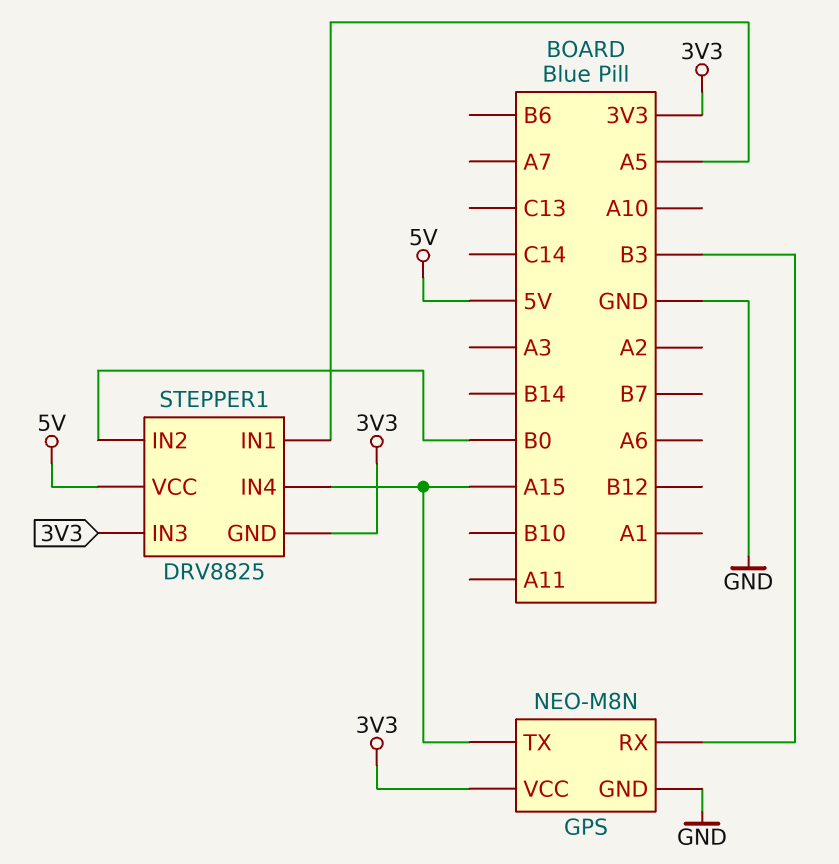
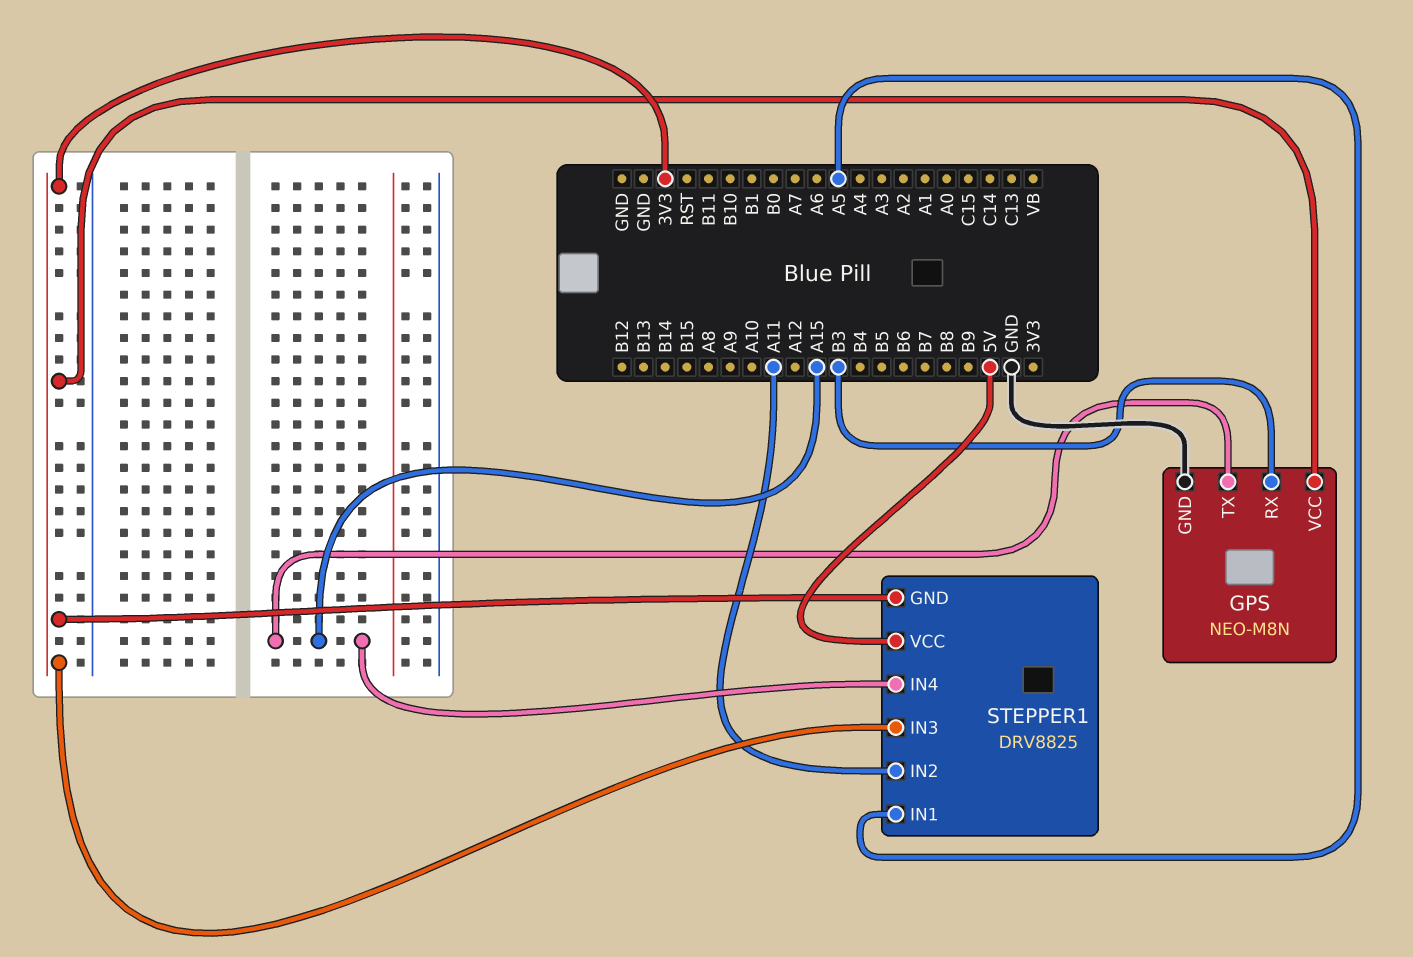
STEPPER1 pin IN2: B0 -> A11

